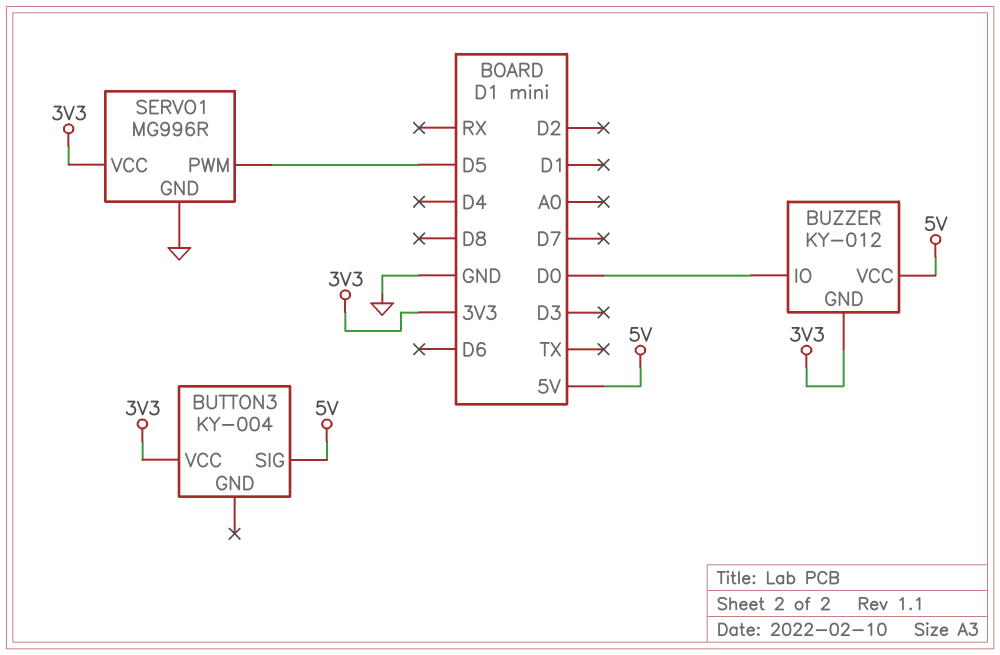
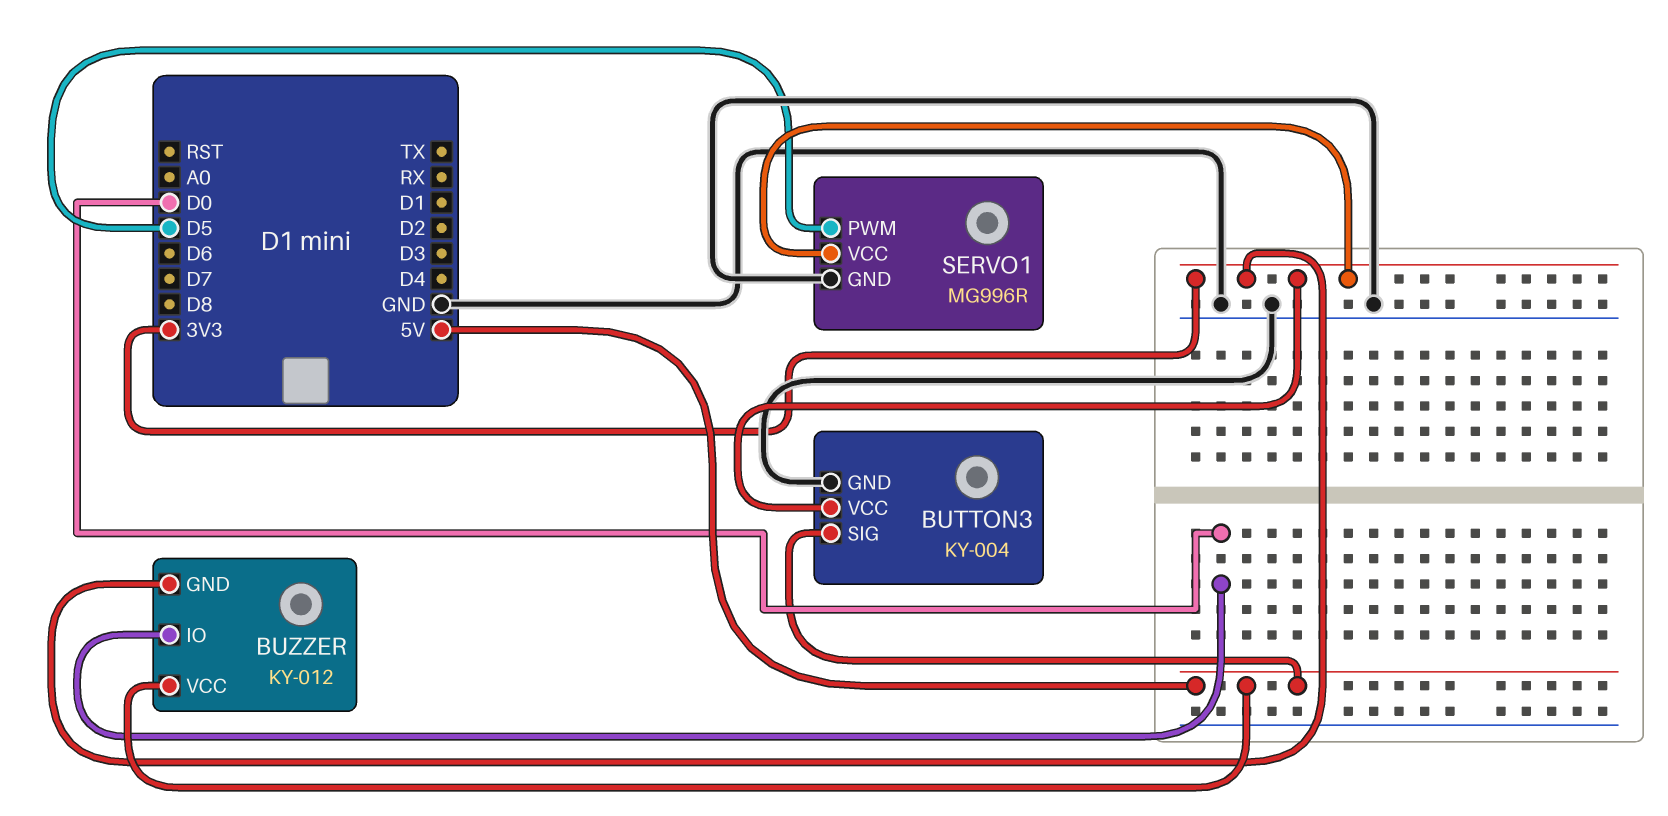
BUTTON3 pin GND: none -> GND

